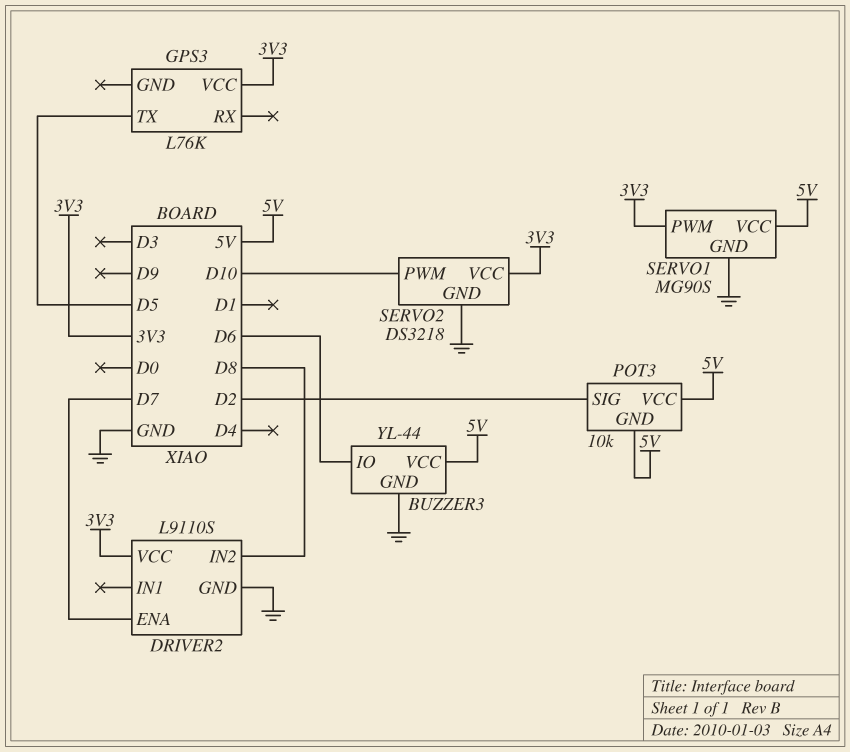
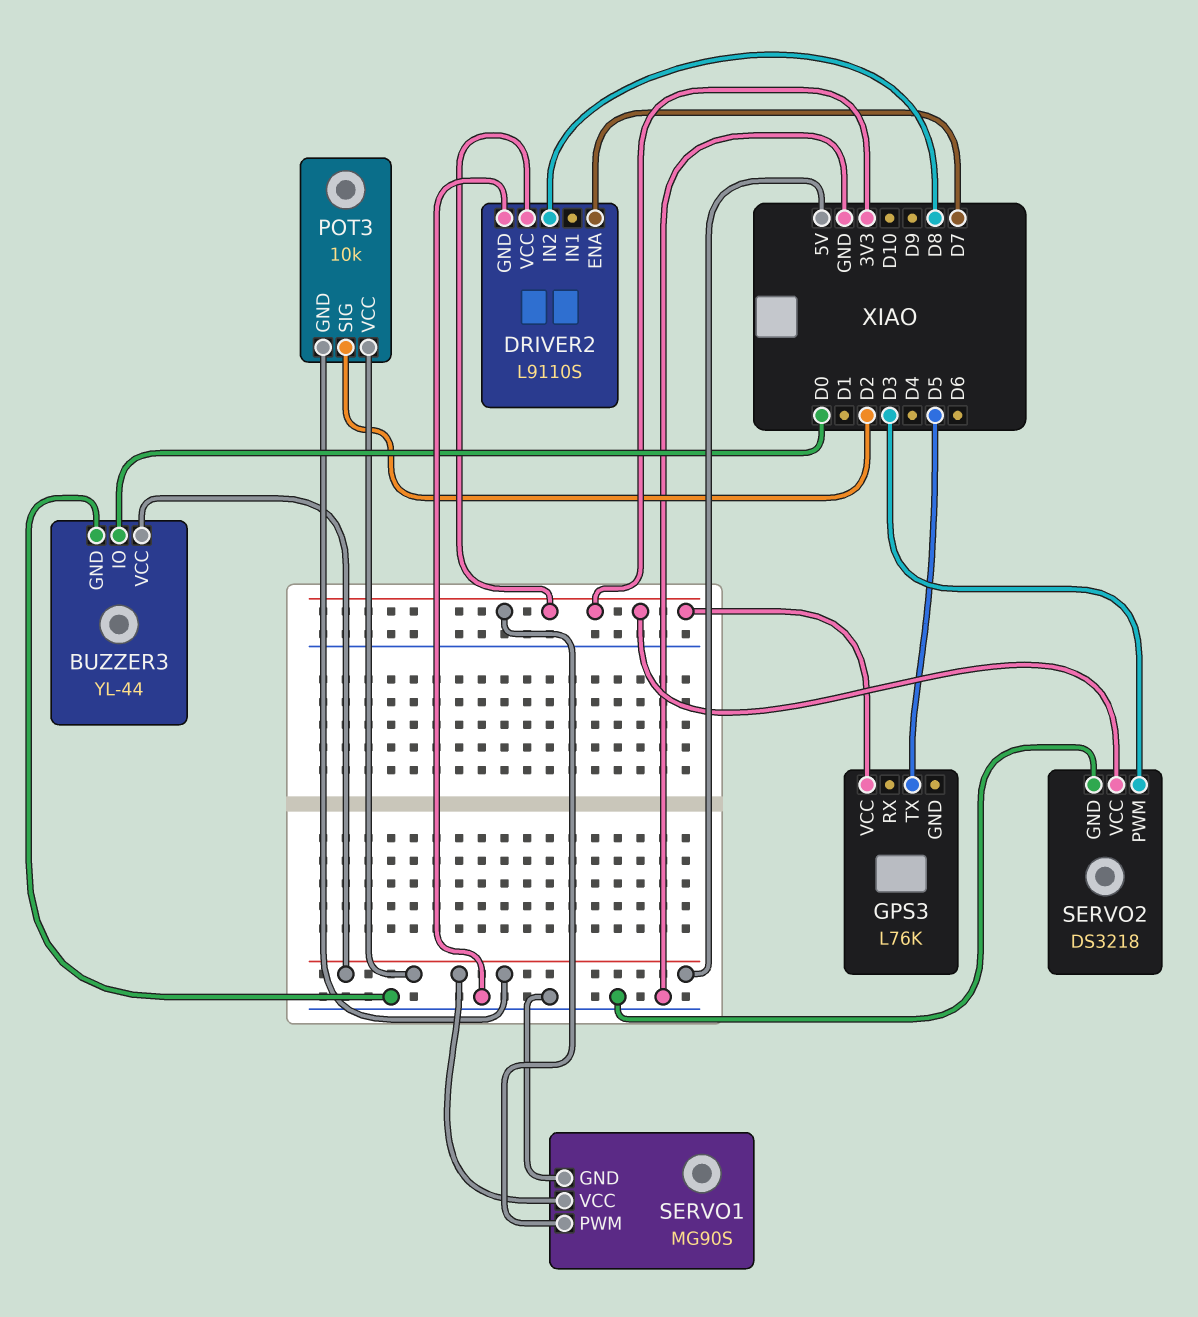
BUZZER3 pin IO: D6 -> D0
SERVO2 pin PWM: D10 -> D3

